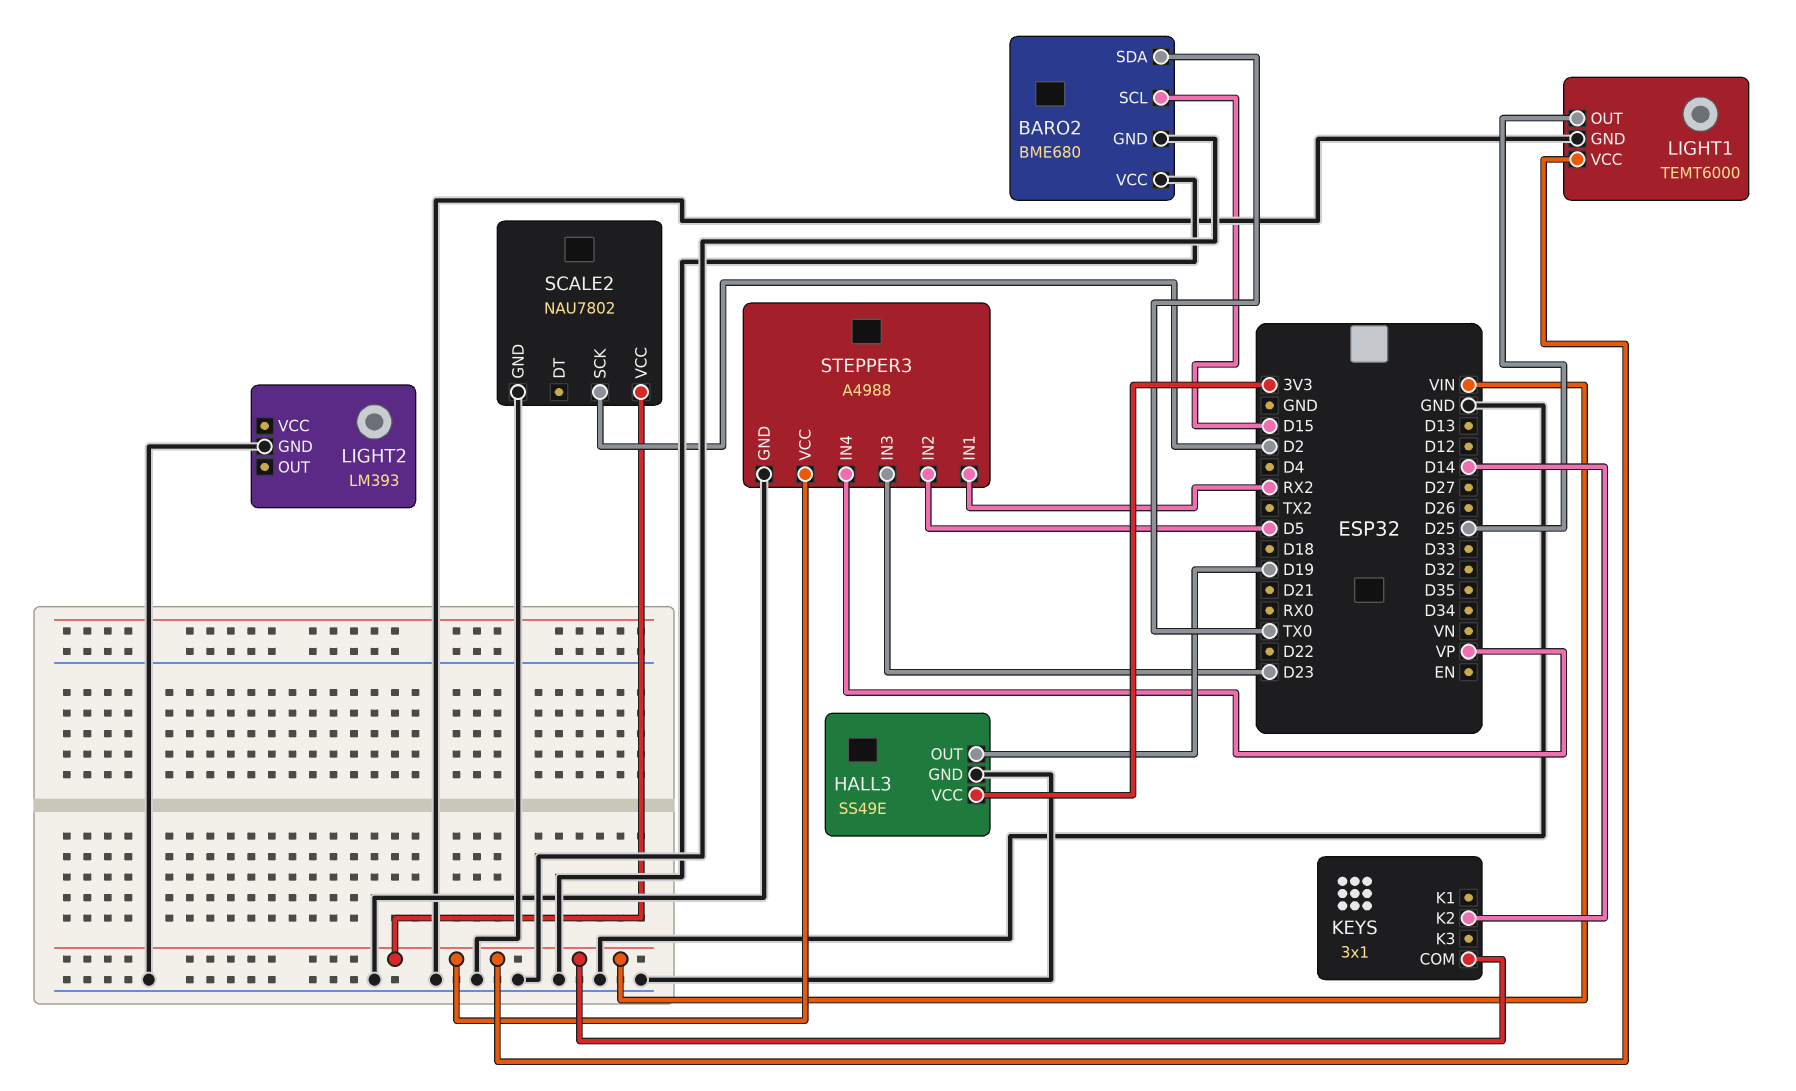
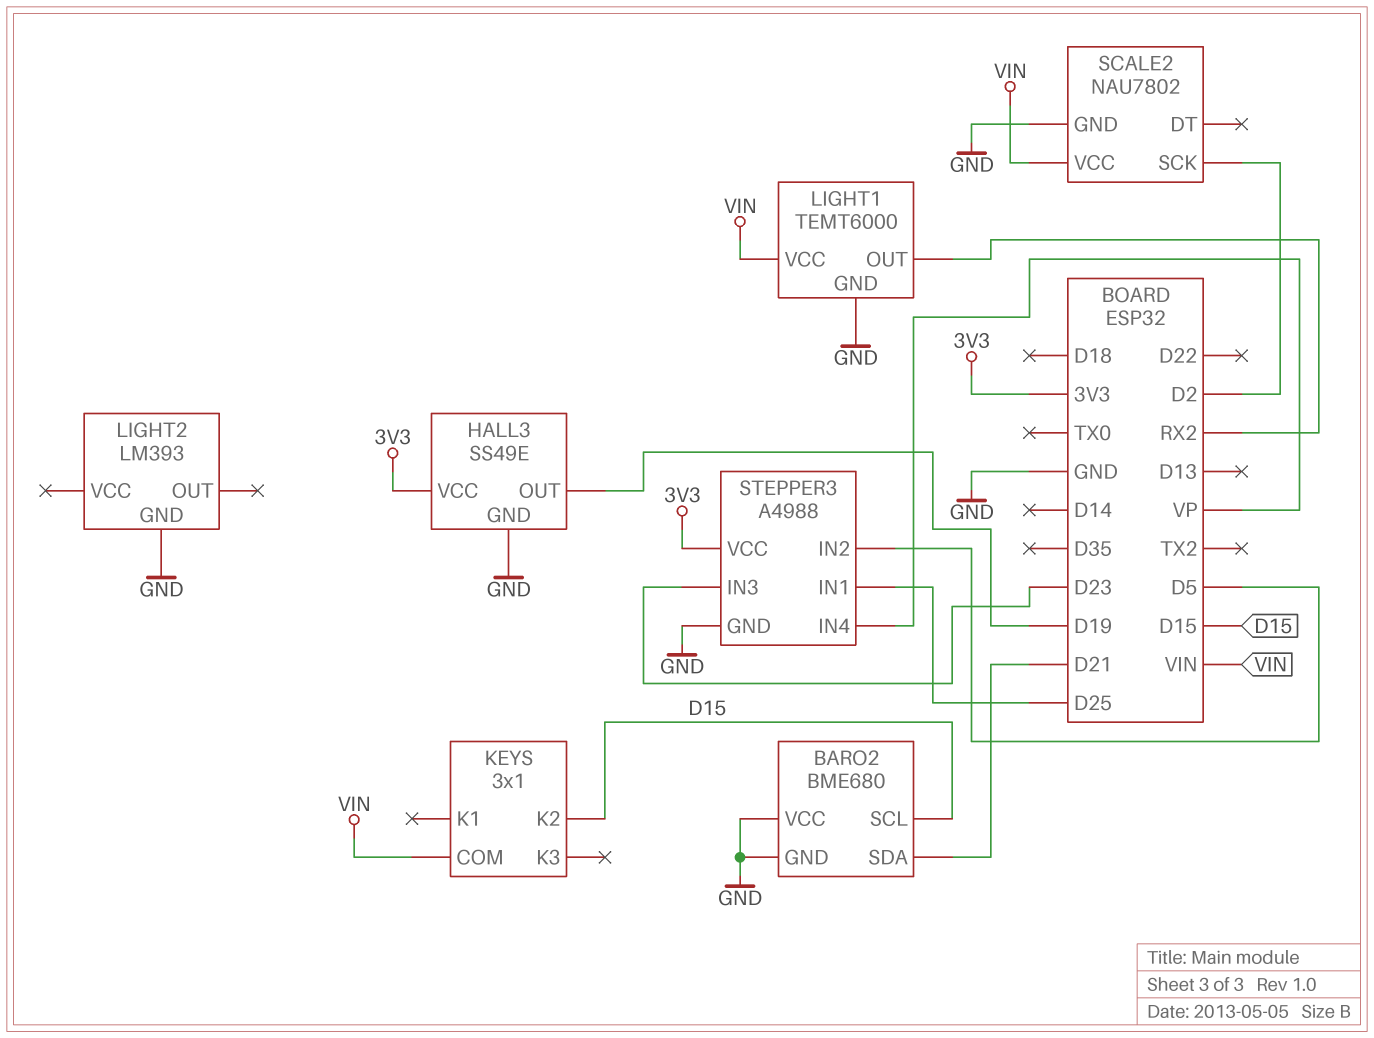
BARO2 pin SDA: TX0 -> D21
KEYS pin K2: D14 -> D15
LIGHT1 pin OUT: D25 -> RX2
STEPPER3 pin IN1: RX2 -> D25
STEPPER3 pin VCC: VIN -> 3V3

